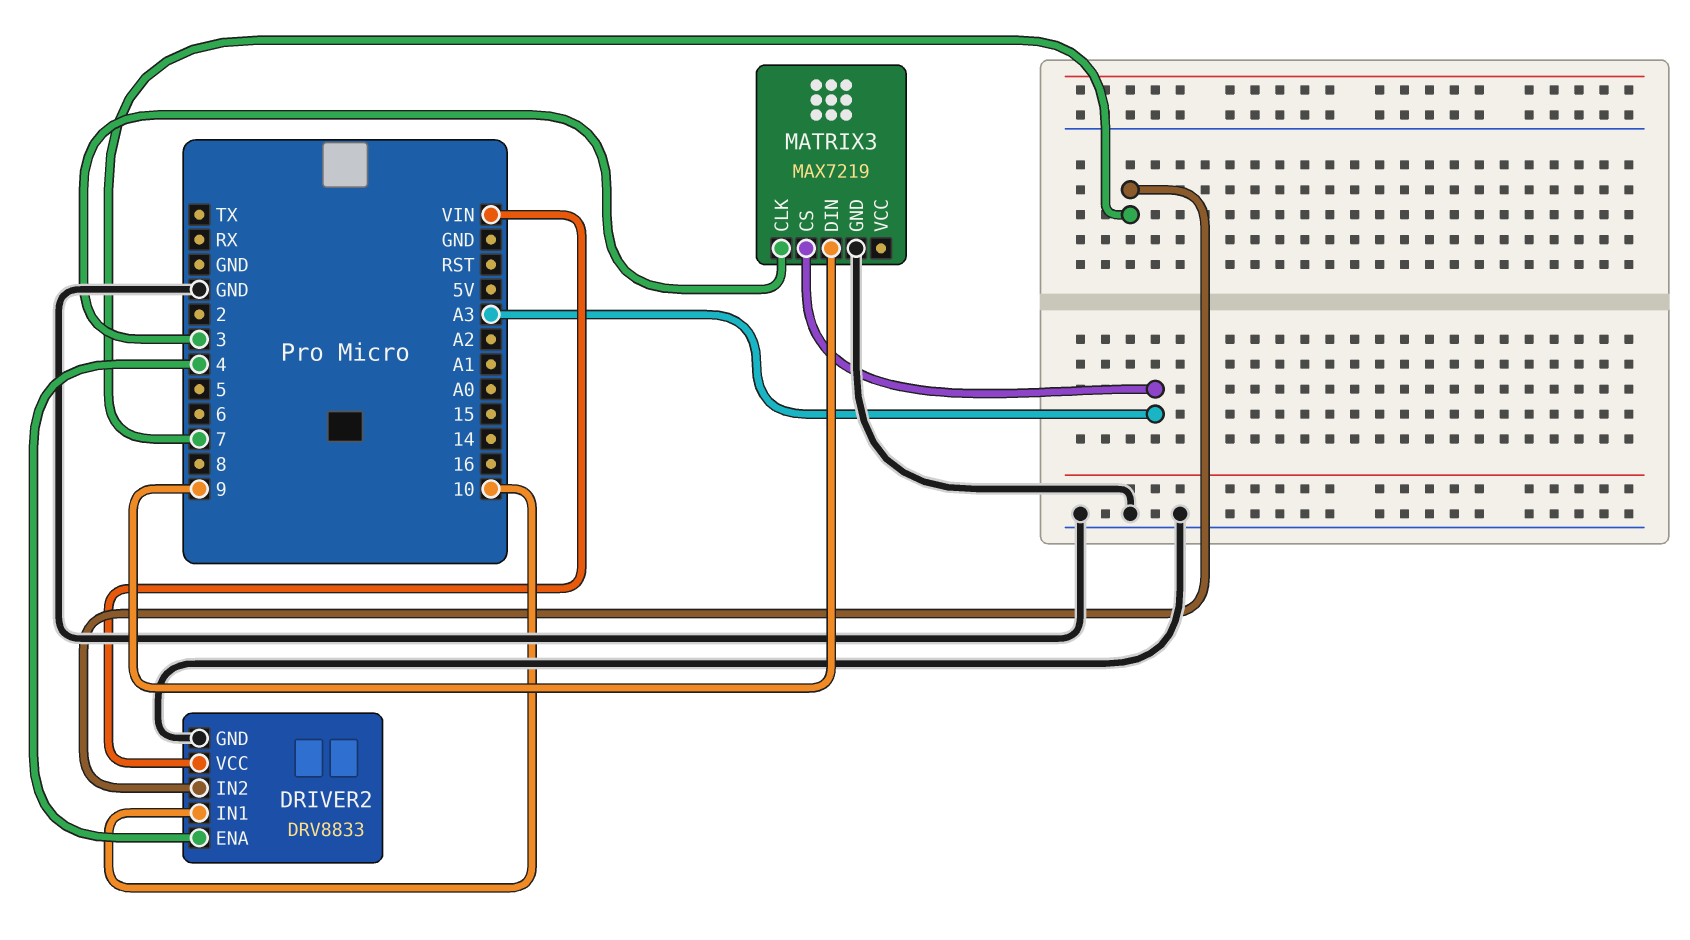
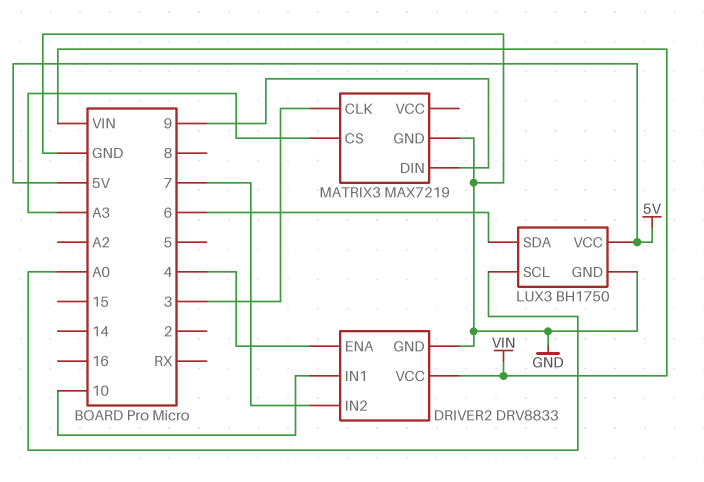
LUX3: none -> BH1750
LUX3 pin GND: none -> GND
LUX3 pin SCL: none -> A0
LUX3 pin SDA: none -> 6
LUX3 pin VCC: none -> 5V

